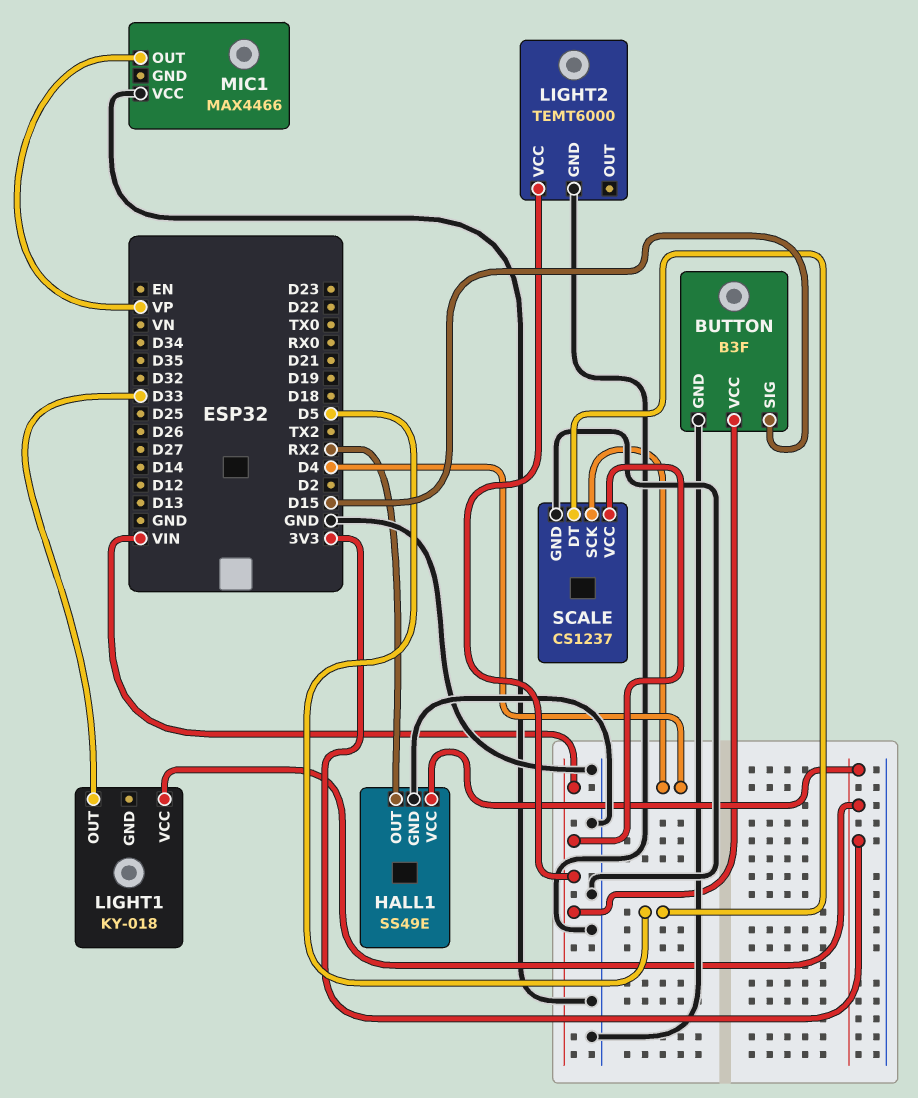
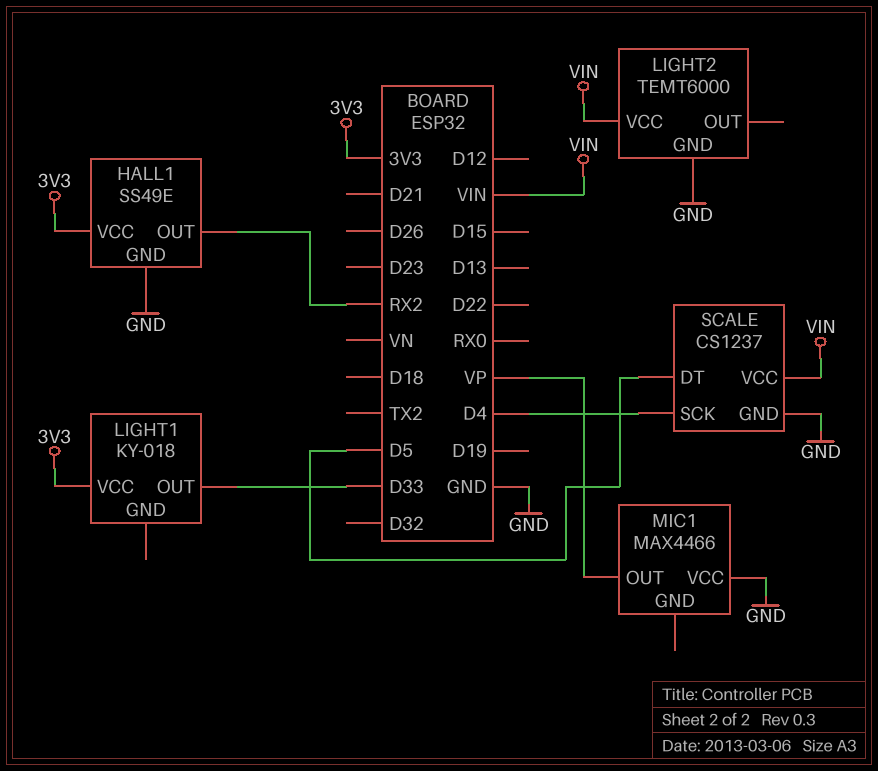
BUTTON: B3F -> none
BUTTON pin GND: GND -> none
BUTTON pin SIG: D15 -> none
BUTTON pin VCC: VIN -> none

